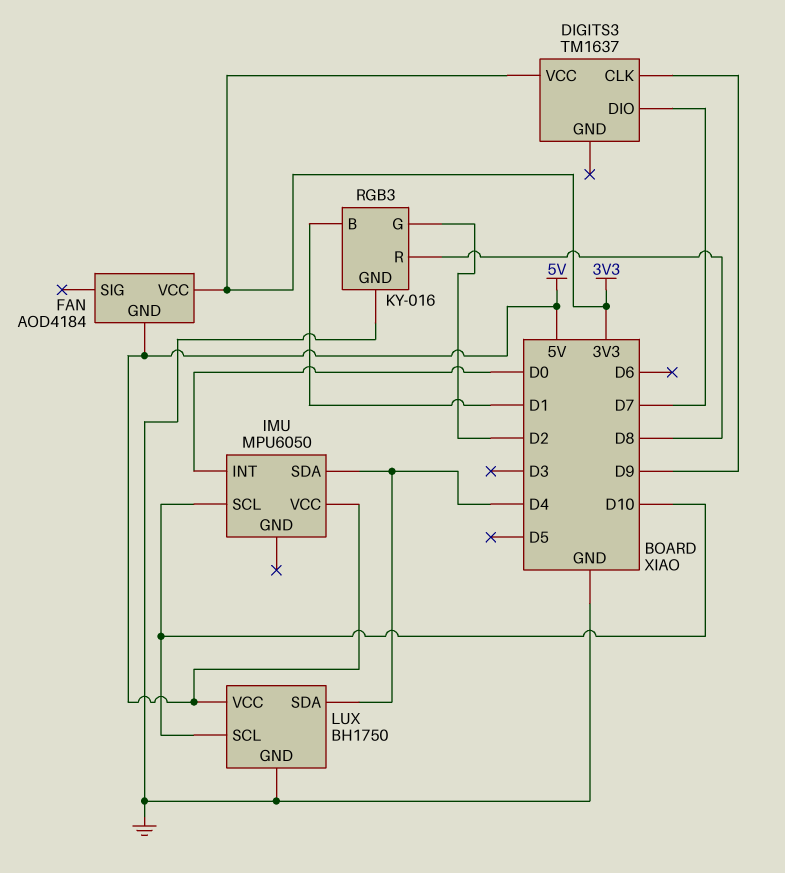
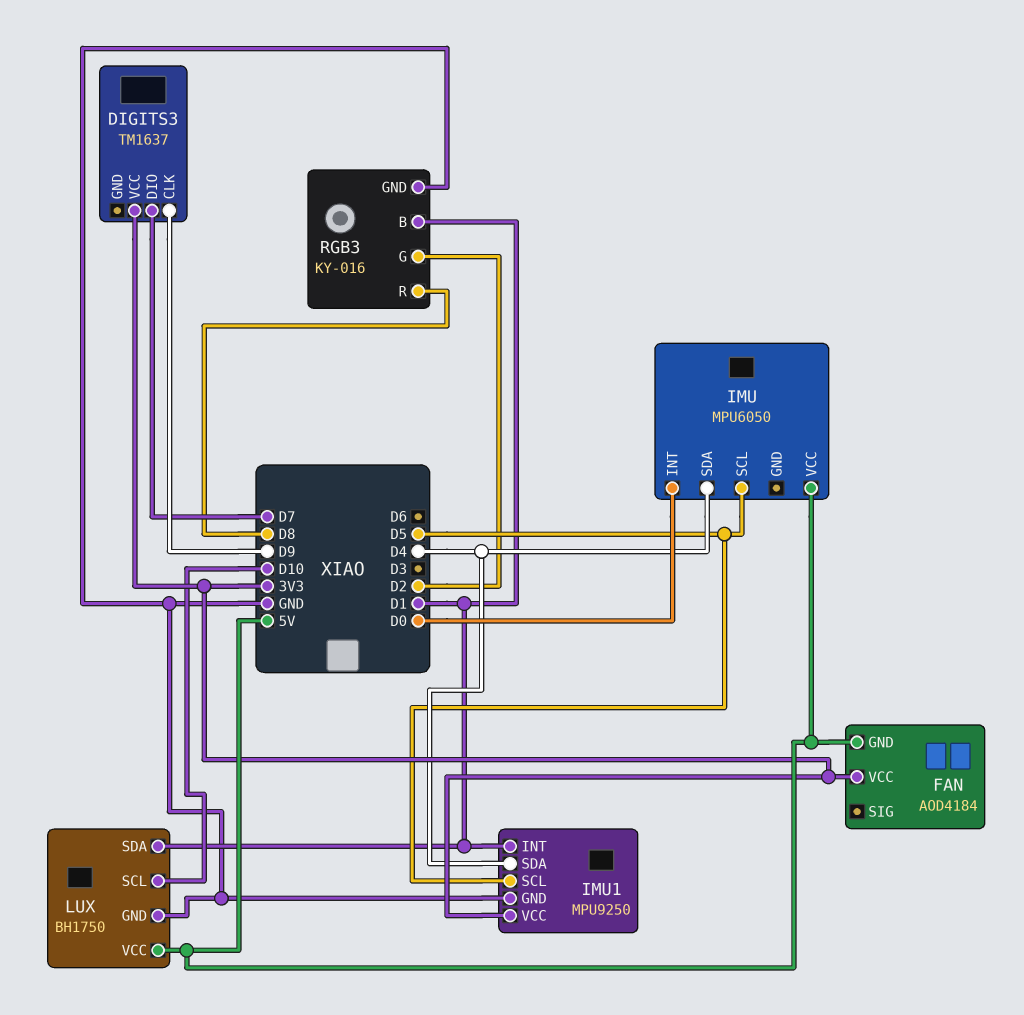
IMU pin SCL: D10 -> D5
IMU1: none -> MPU9250
IMU1 pin GND: none -> GND
IMU1 pin INT: none -> D1
IMU1 pin SCL: none -> D5
IMU1 pin SDA: none -> D4
IMU1 pin VCC: none -> 3V3
LUX pin SDA: D4 -> D1

